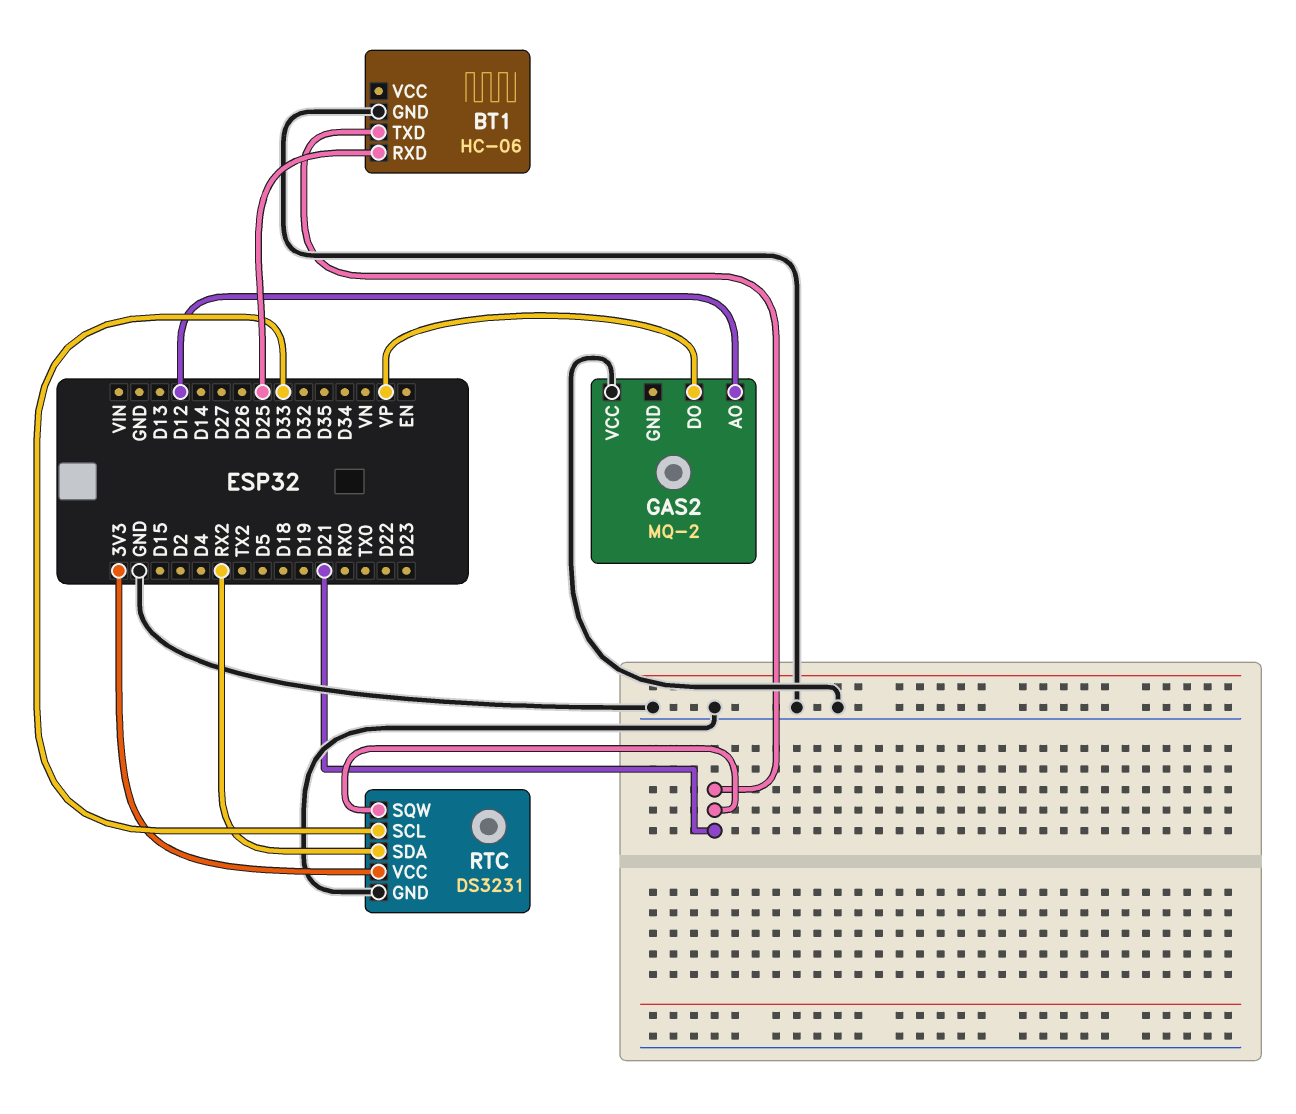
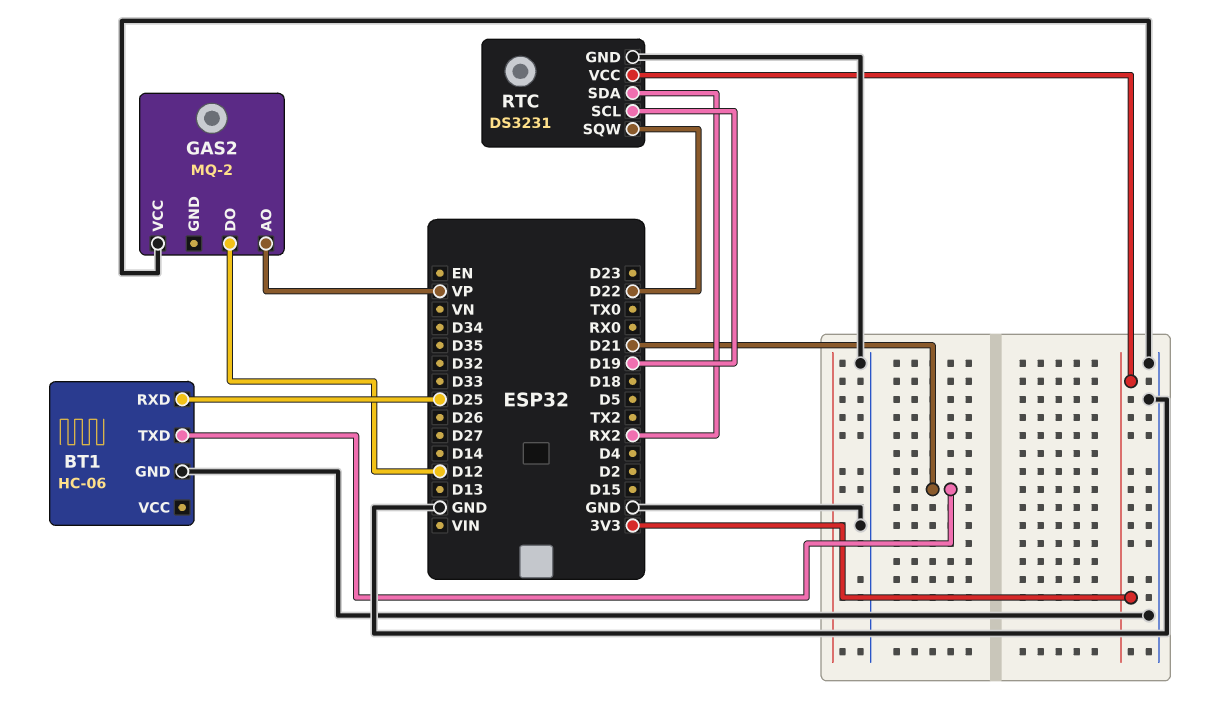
GAS2 pin AO: D12 -> VP
GAS2 pin DO: VP -> D12
RTC pin SCL: D33 -> D19
RTC pin SQW: D21 -> D22

